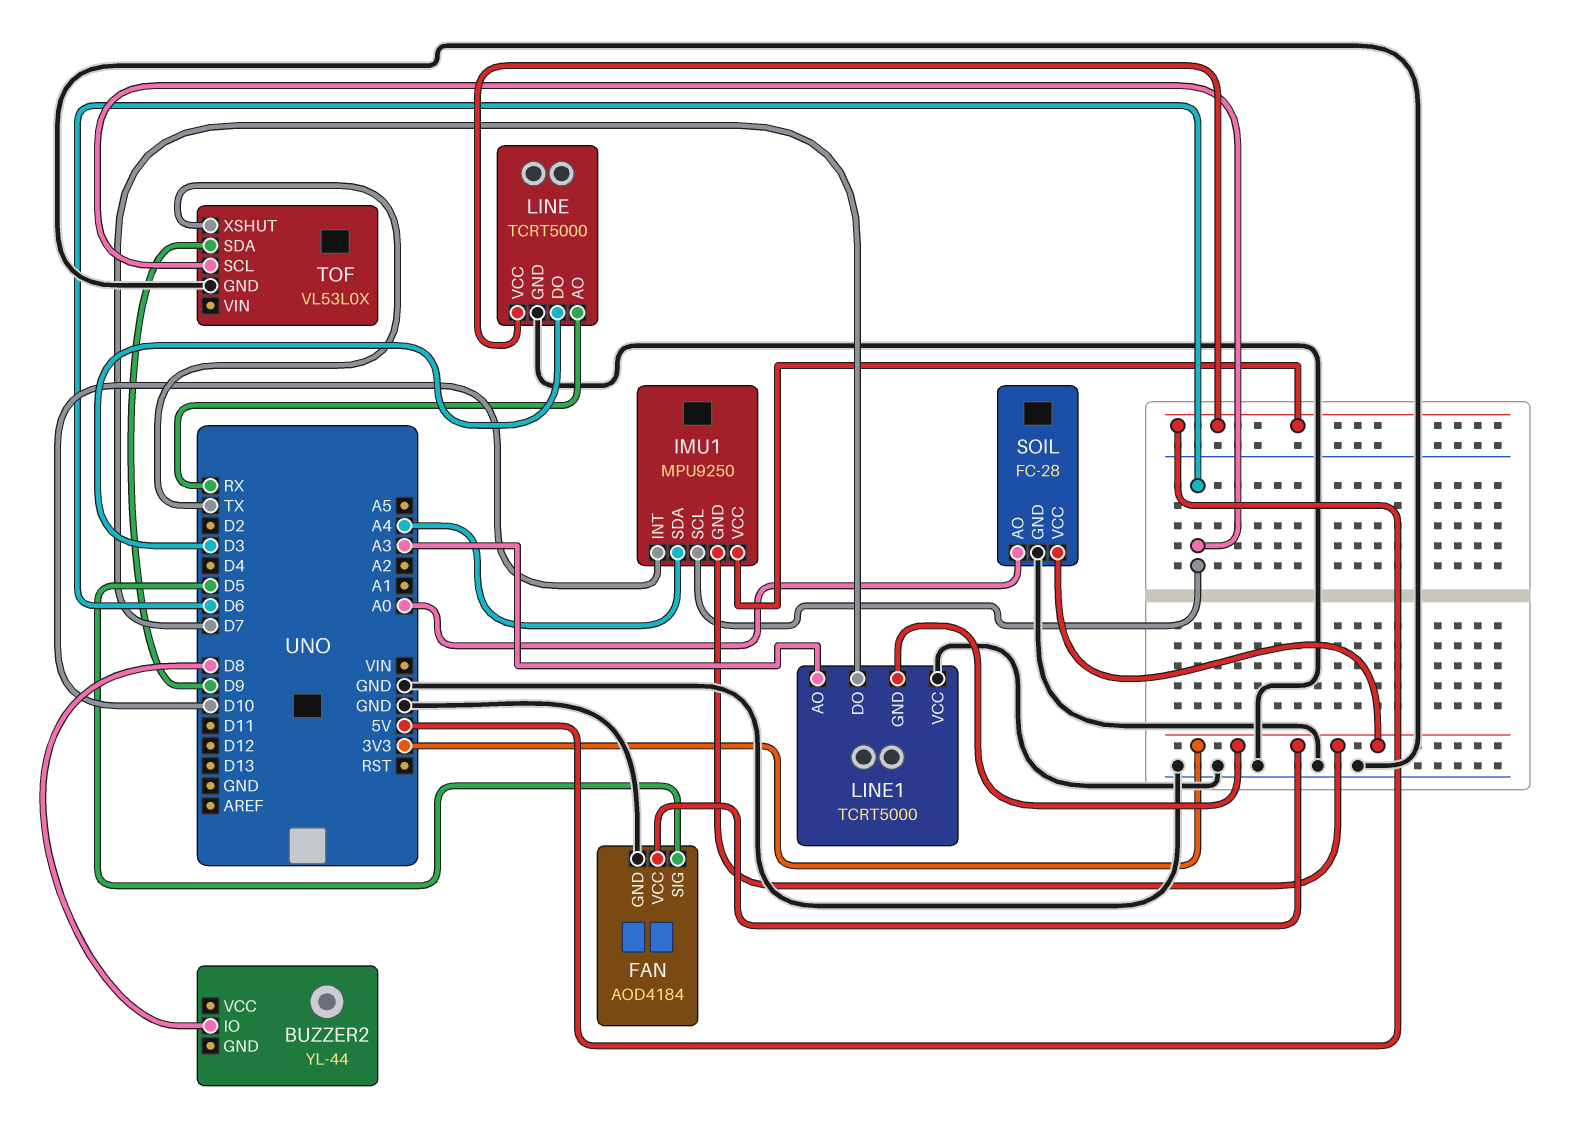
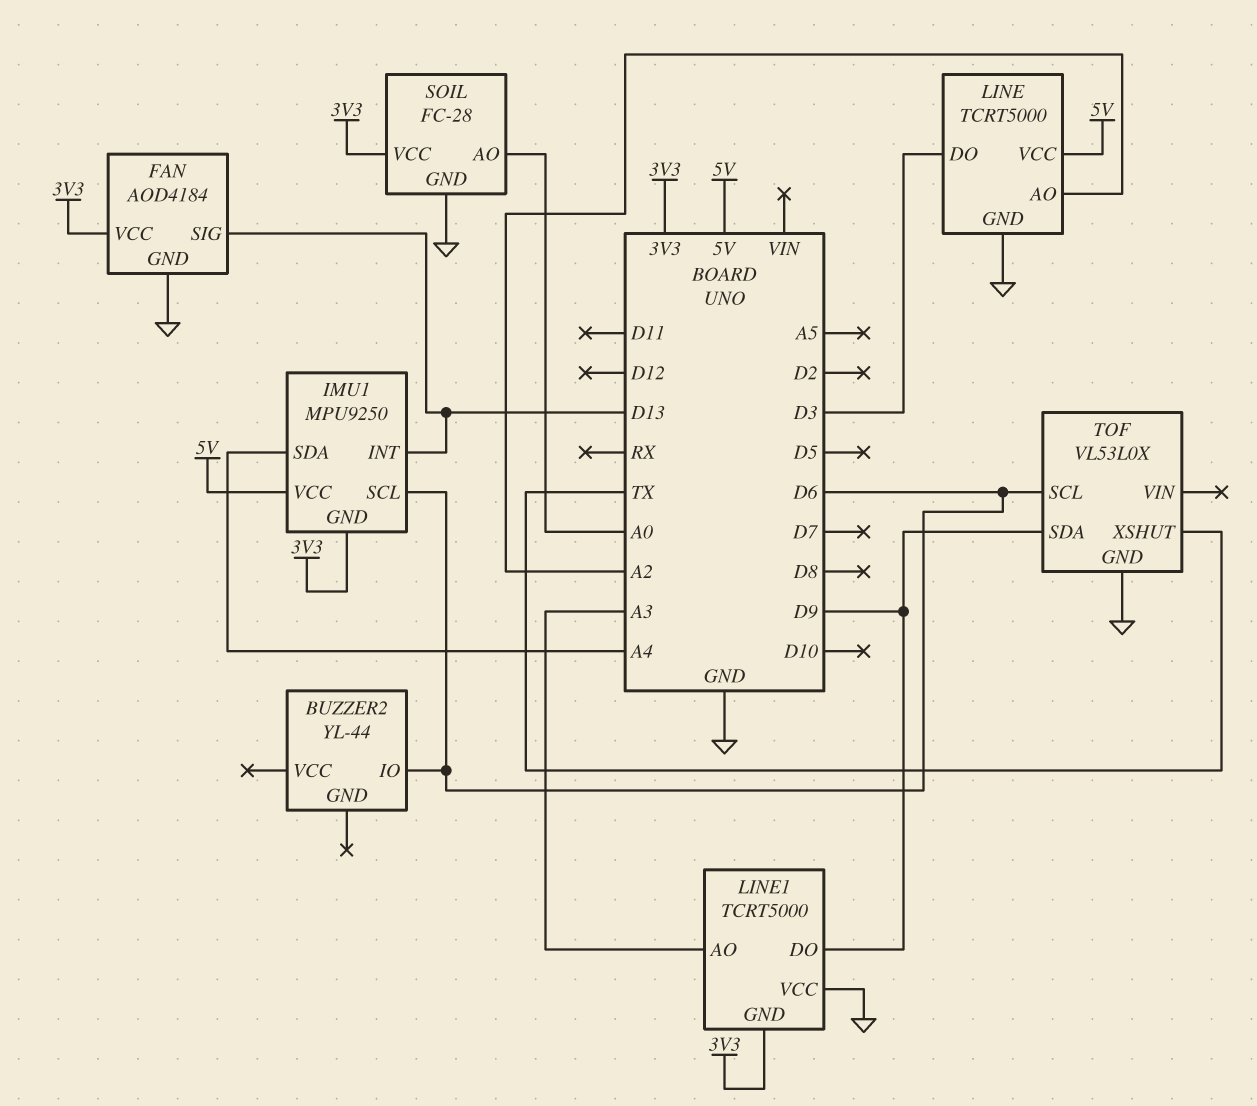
BUZZER2 pin IO: D8 -> D6
FAN pin SIG: D5 -> D13
IMU1 pin INT: D10 -> D13
LINE pin AO: RX -> A2
LINE1 pin DO: D7 -> D9

